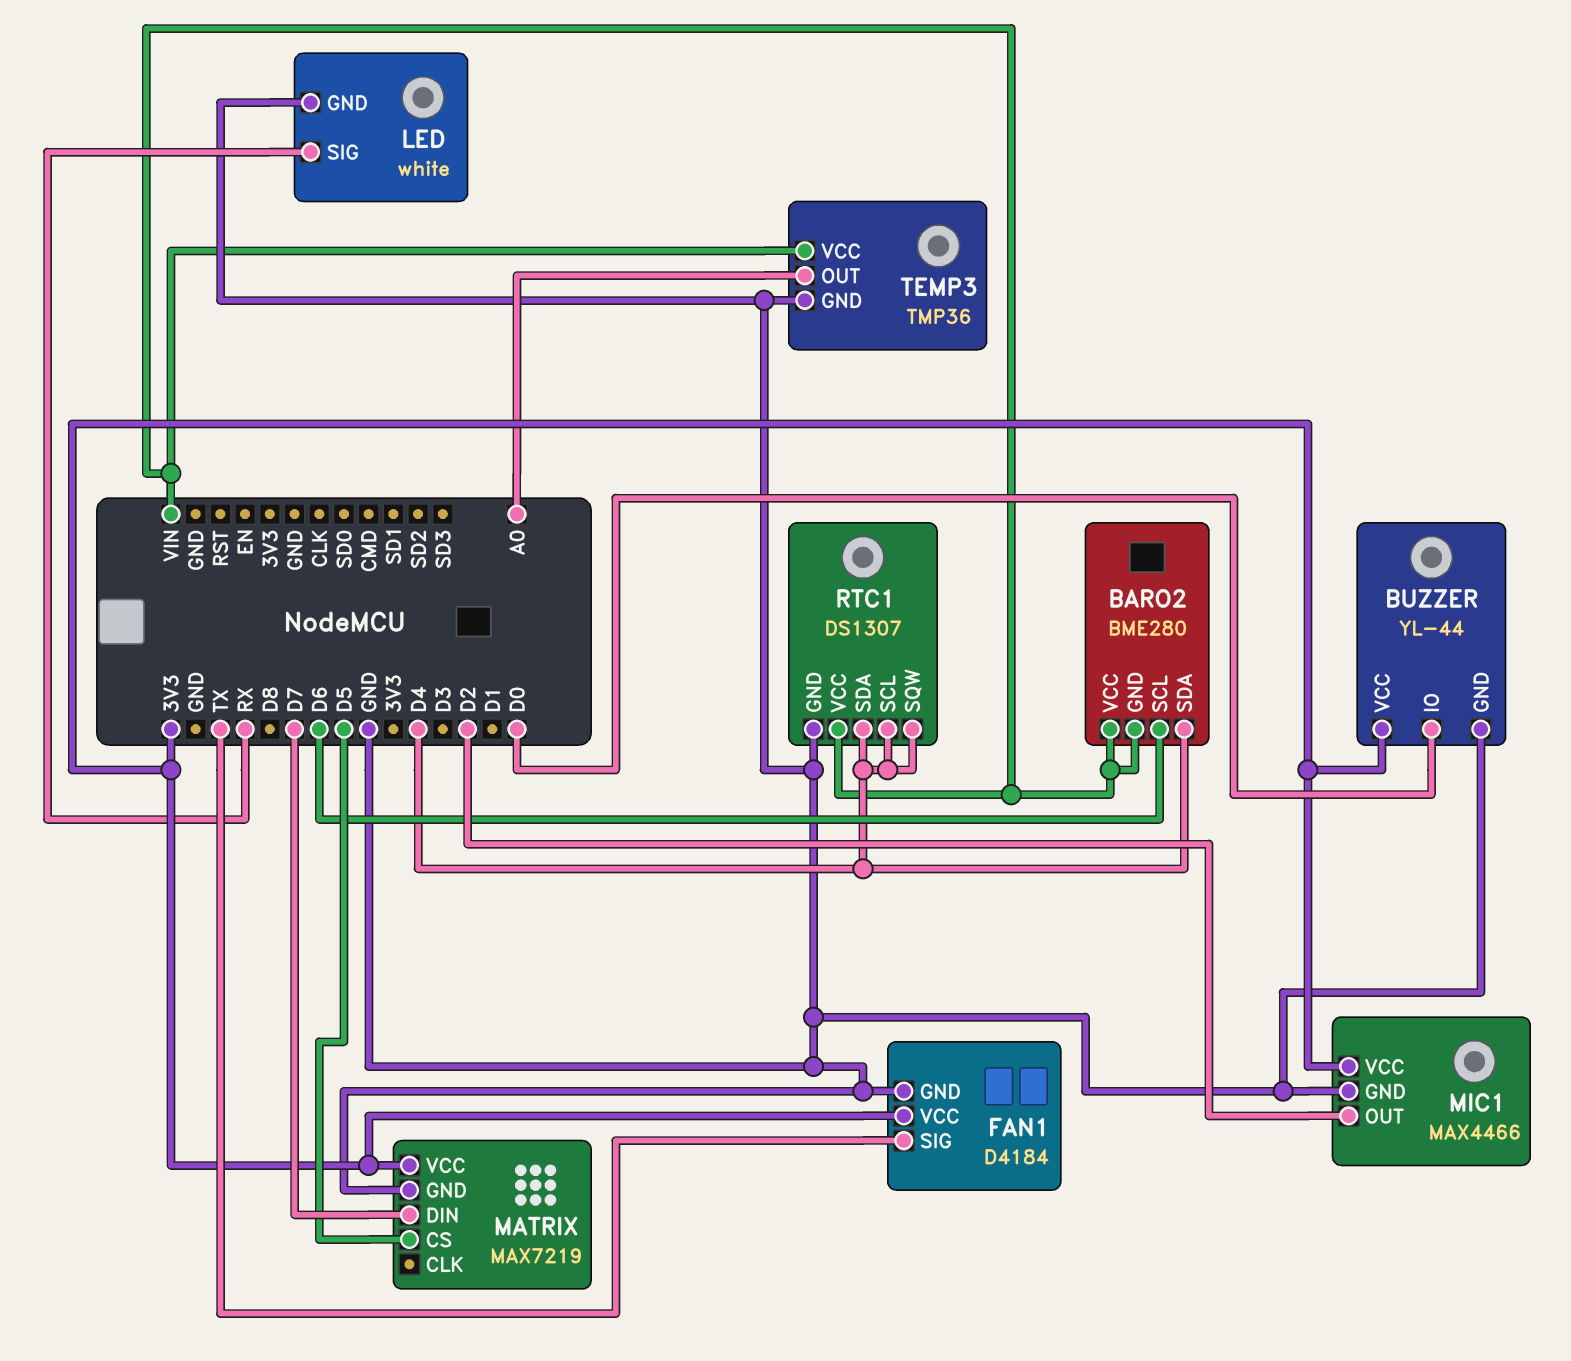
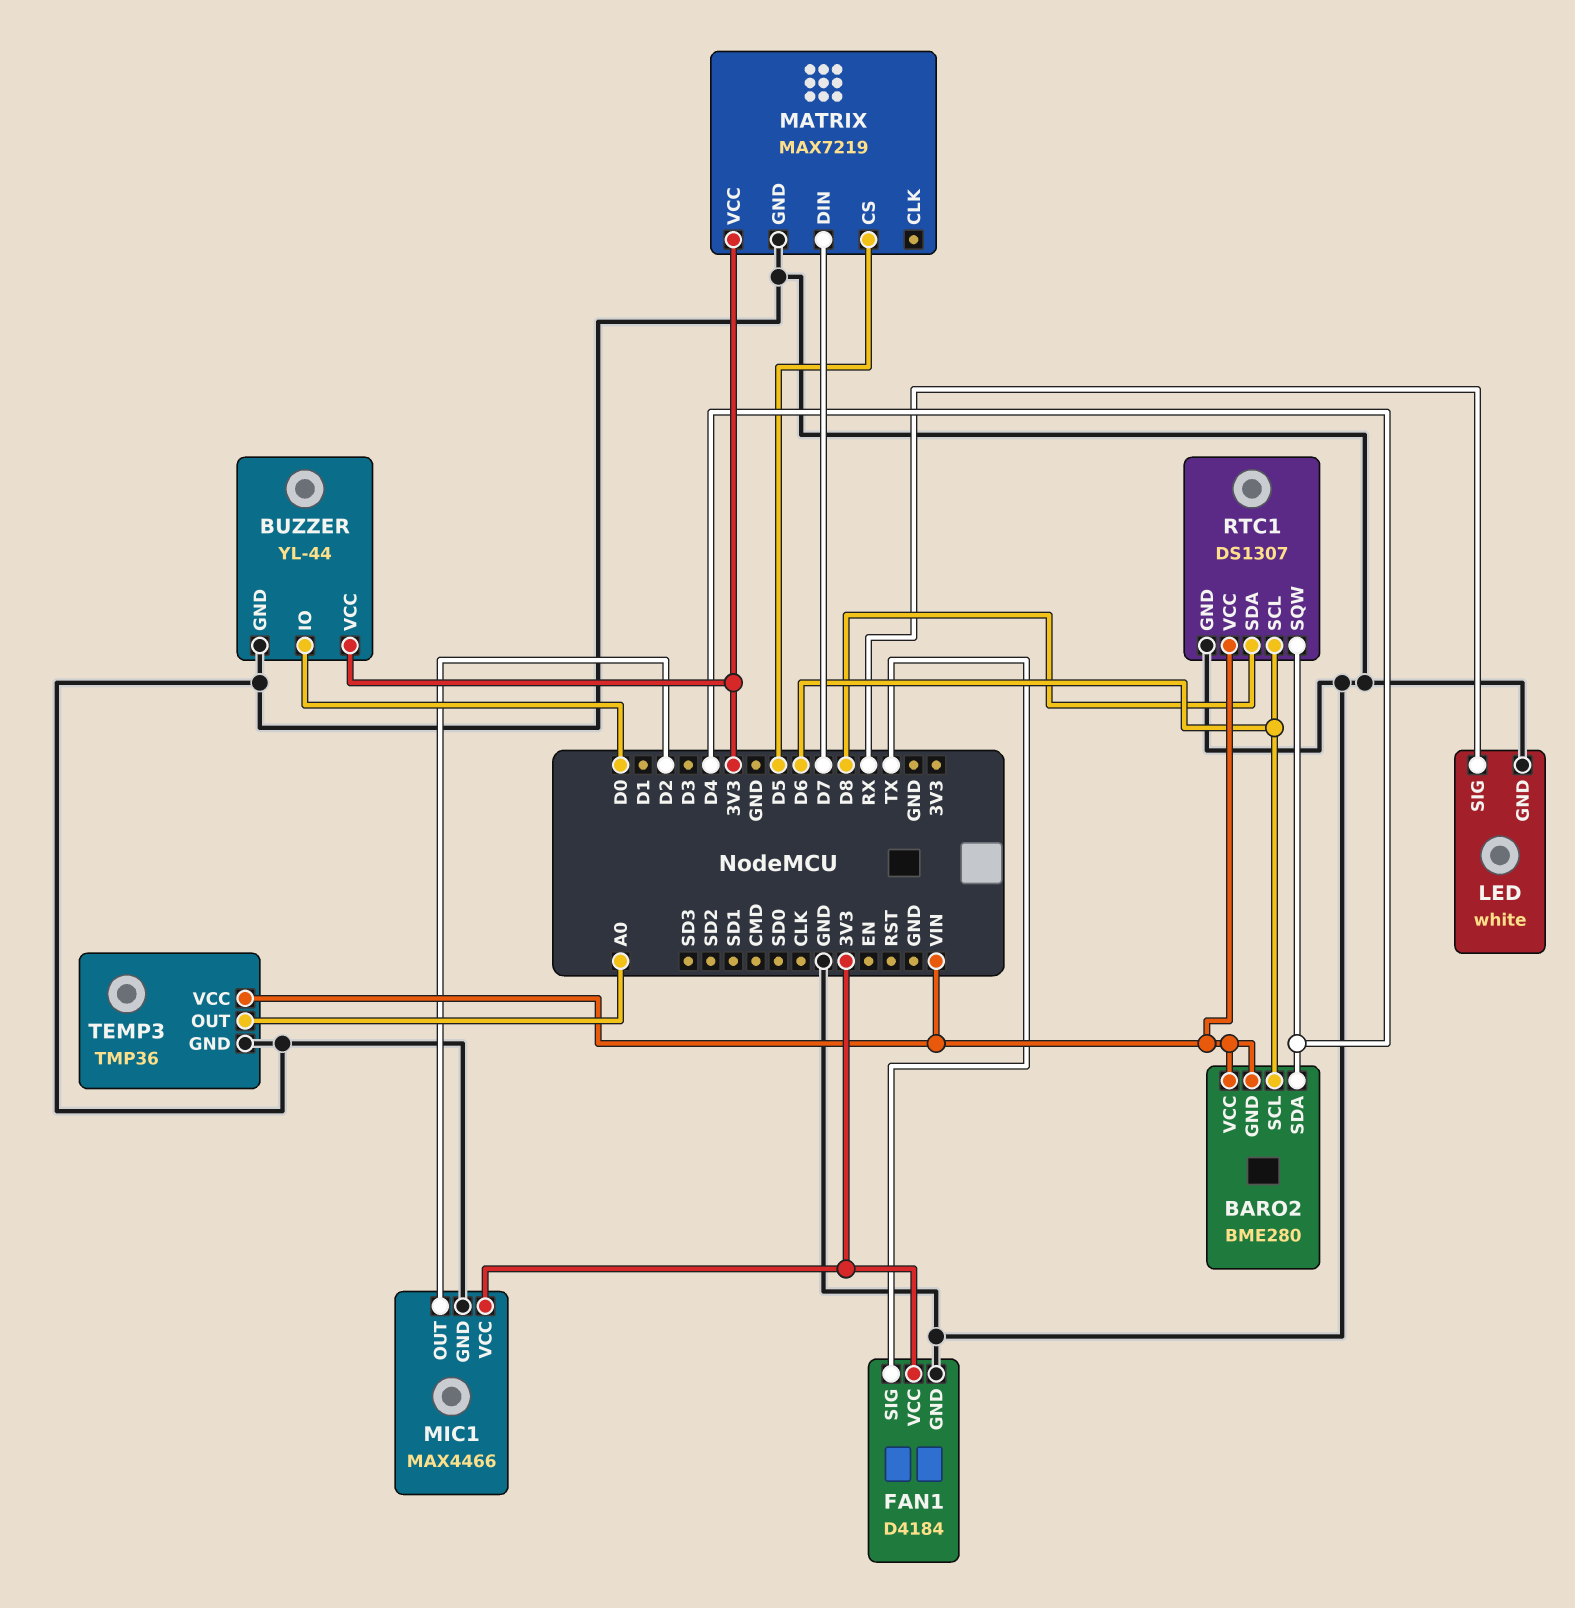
RTC1 pin SCL: D4 -> D6
RTC1 pin SDA: D4 -> D8

